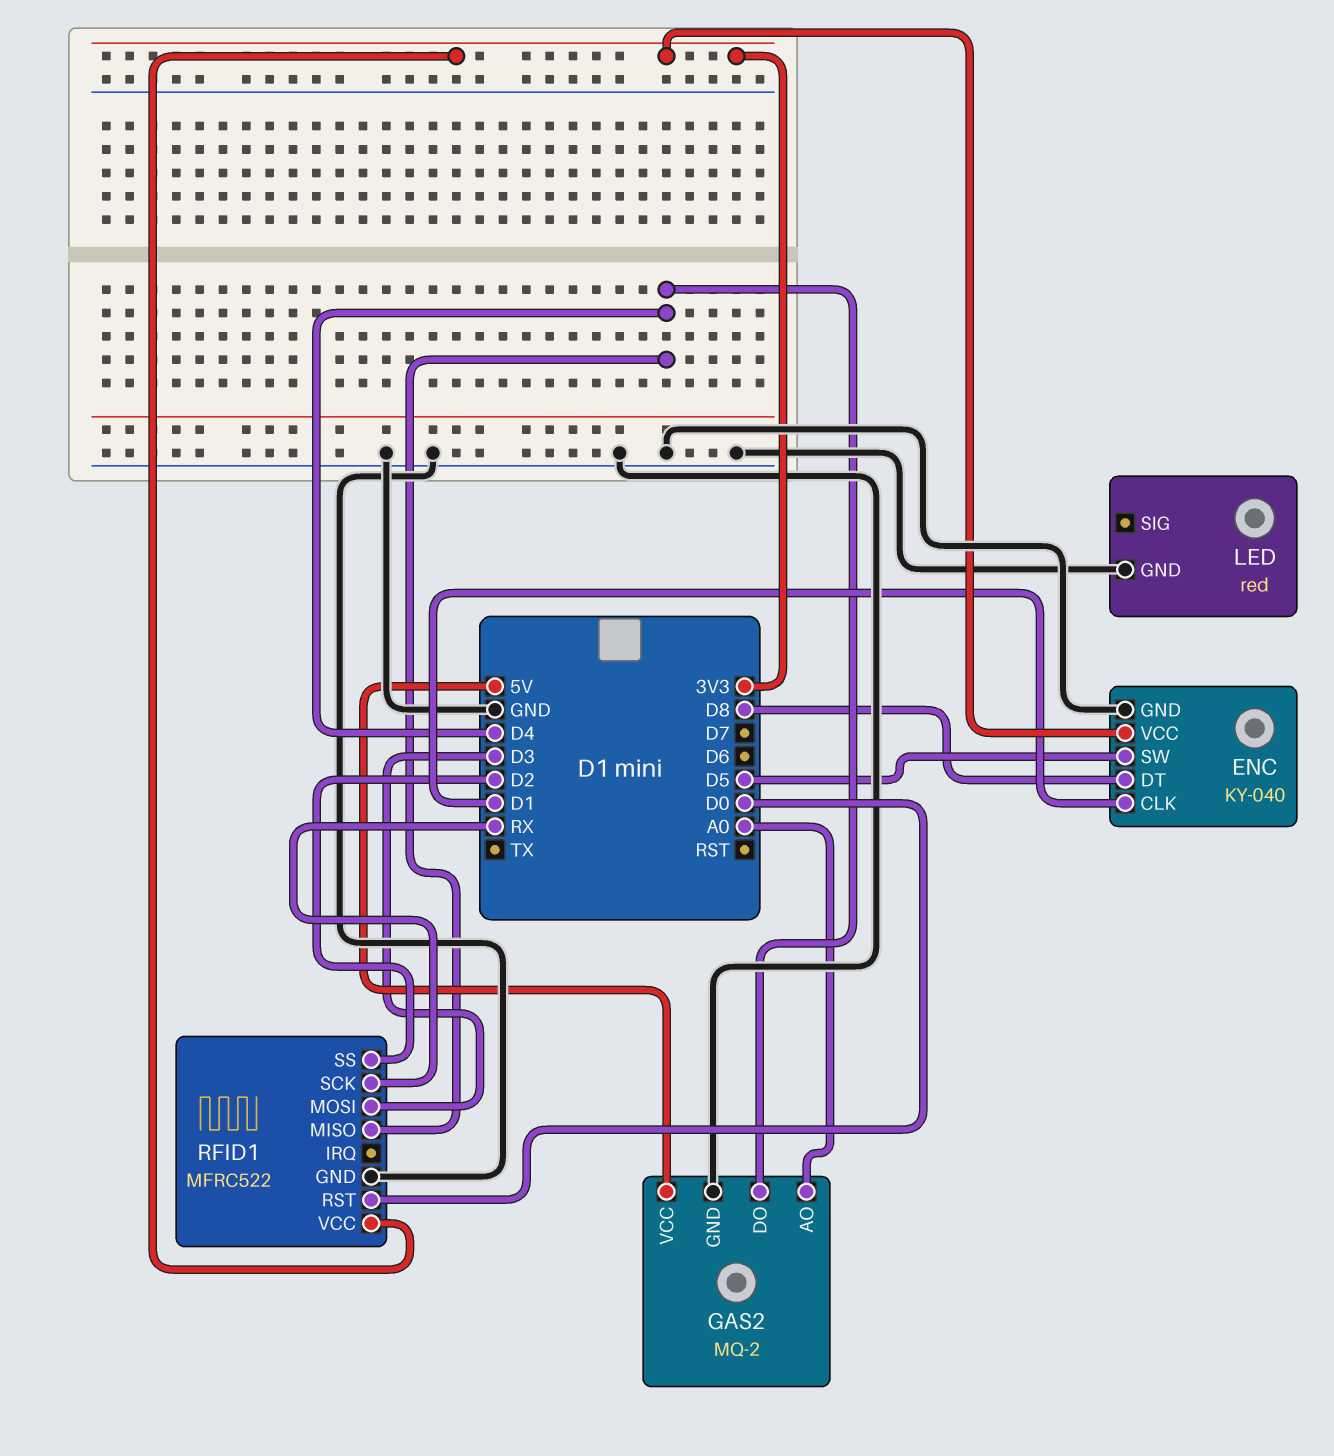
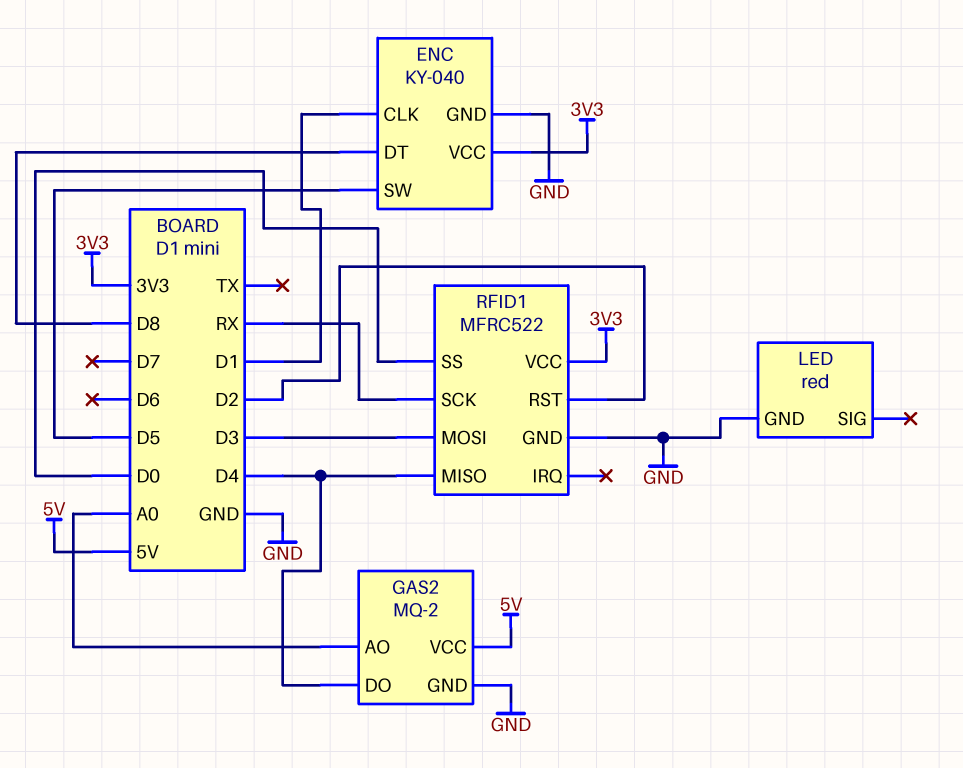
RFID1 pin RST: D0 -> D2
RFID1 pin SS: D2 -> D0

